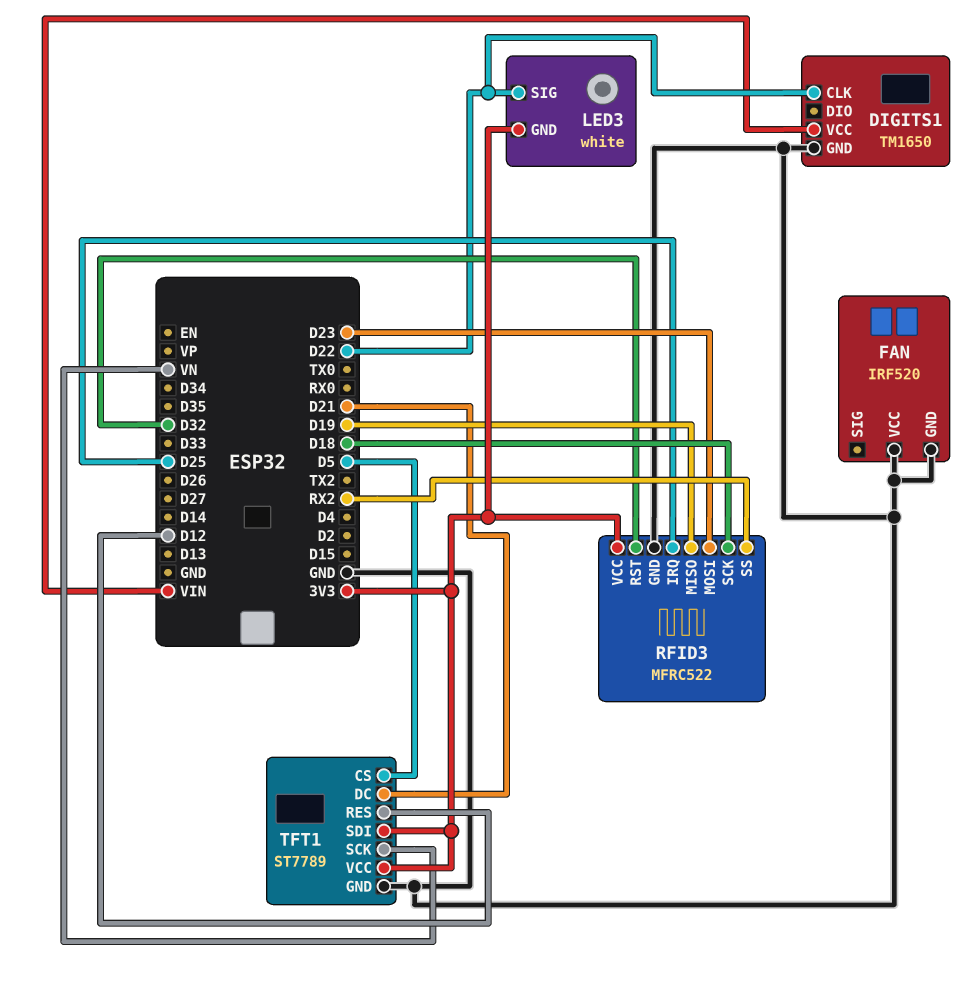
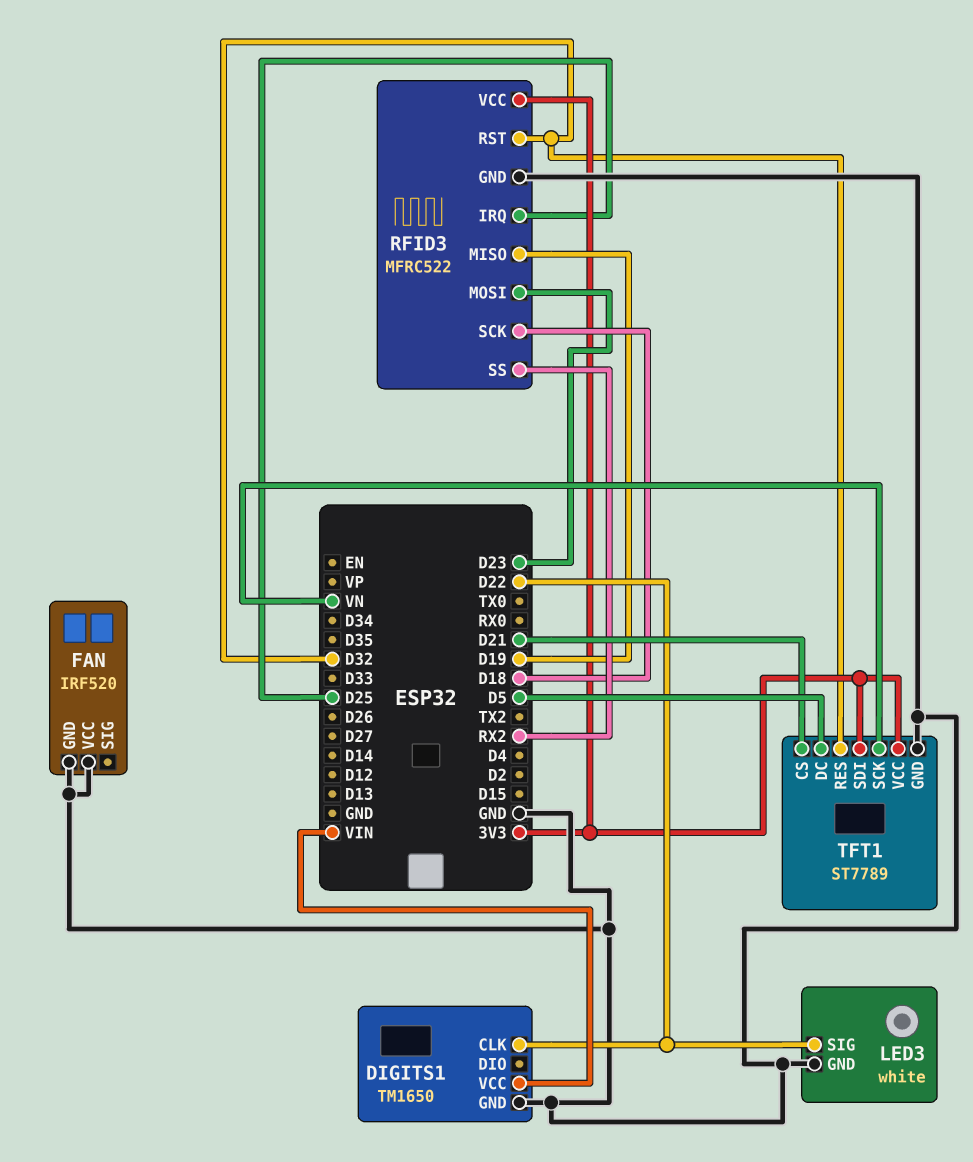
LED3 pin GND: 3V3 -> GND
TFT1 pin CS: D5 -> D21
TFT1 pin DC: D21 -> D5
TFT1 pin RES: D12 -> D32

